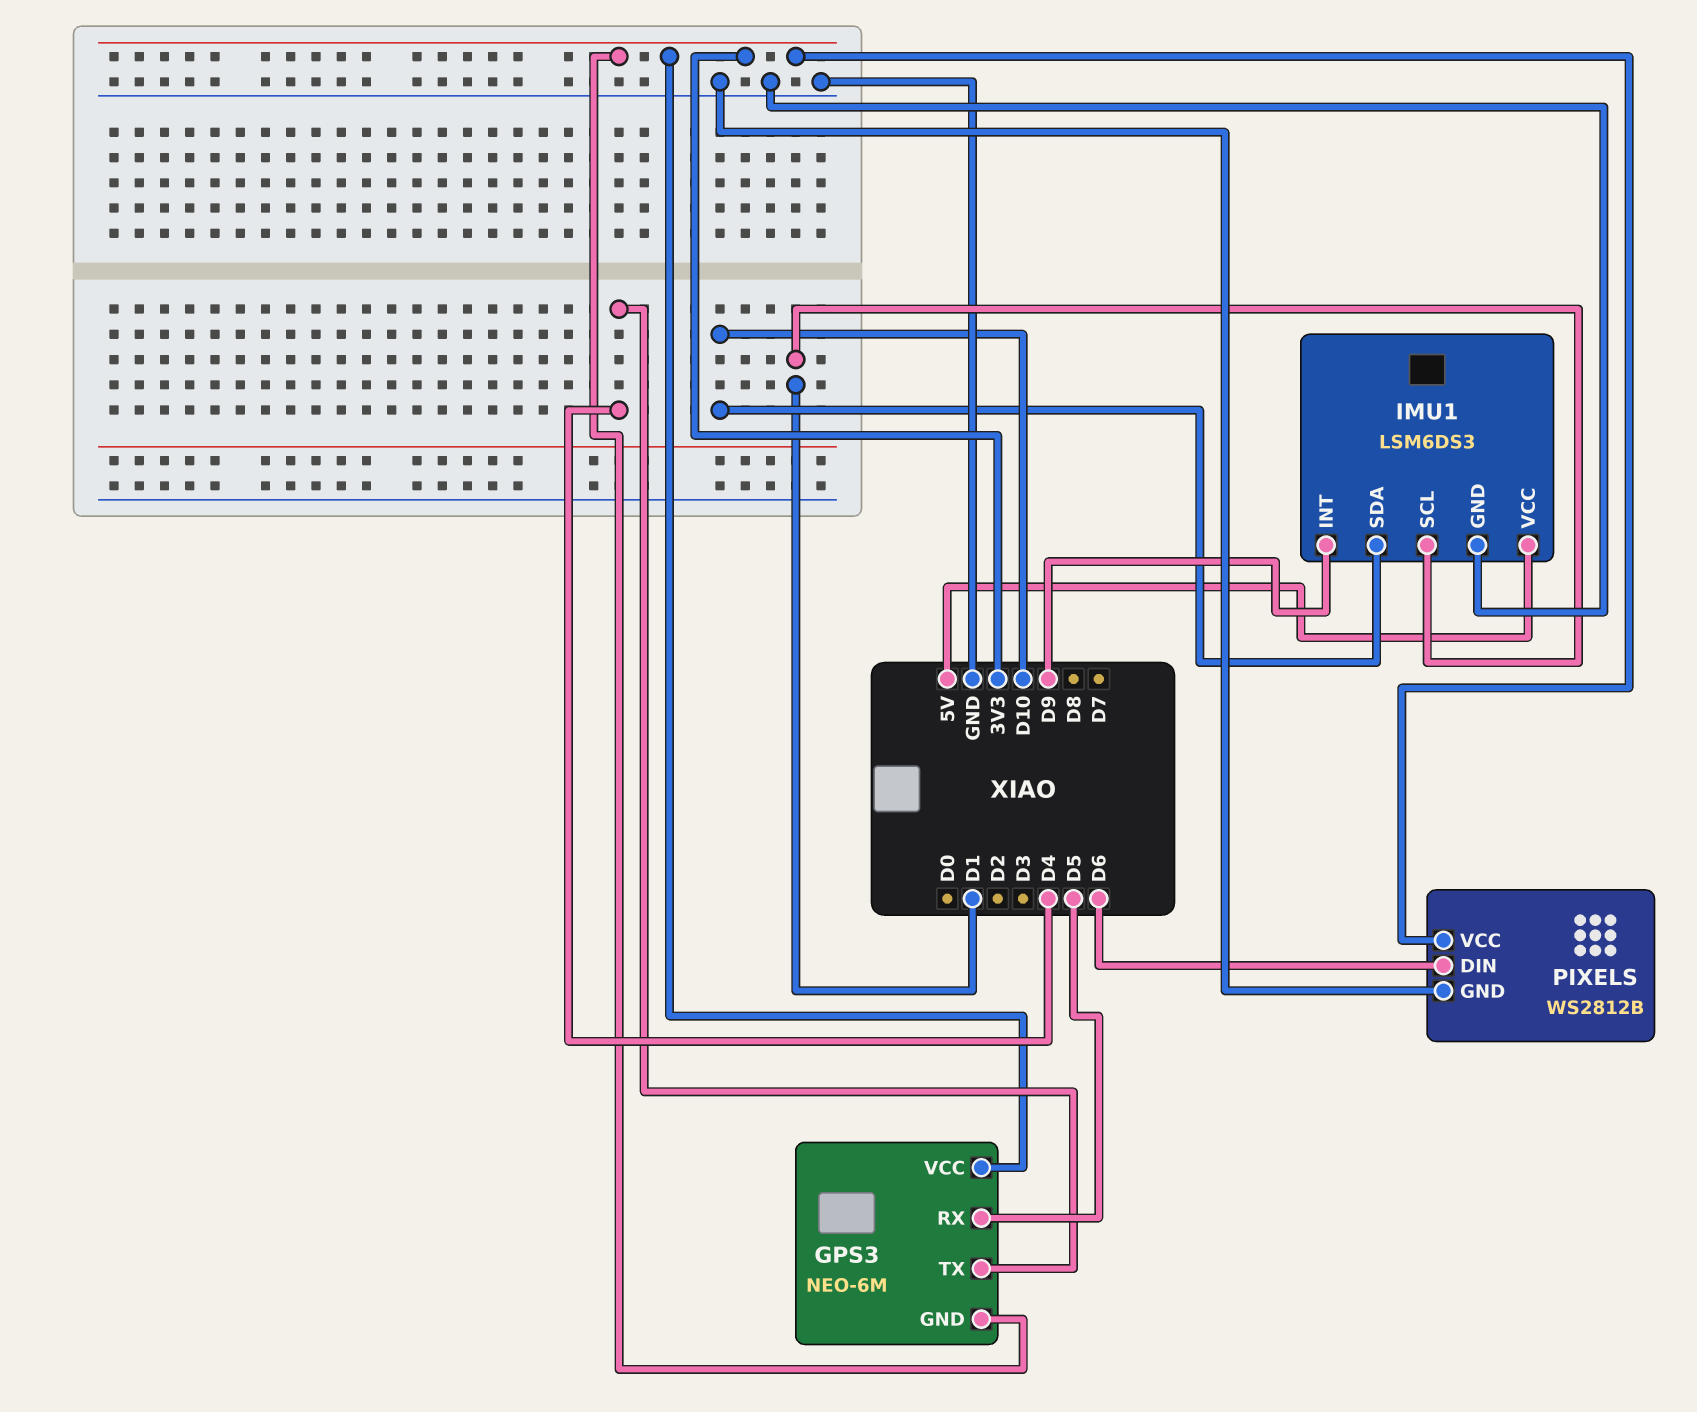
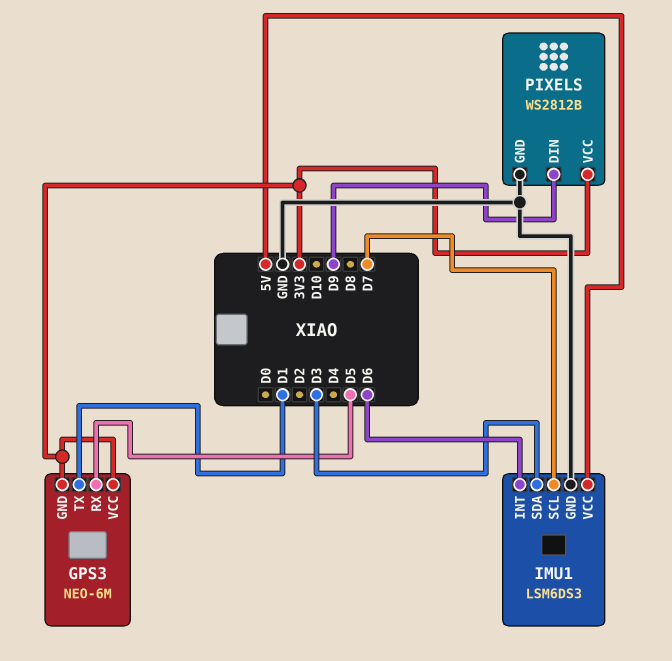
GPS3 pin TX: D4 -> D1
IMU1 pin INT: D9 -> D6
IMU1 pin SCL: D1 -> D7
IMU1 pin SDA: D10 -> D3
PIXELS pin DIN: D6 -> D9

